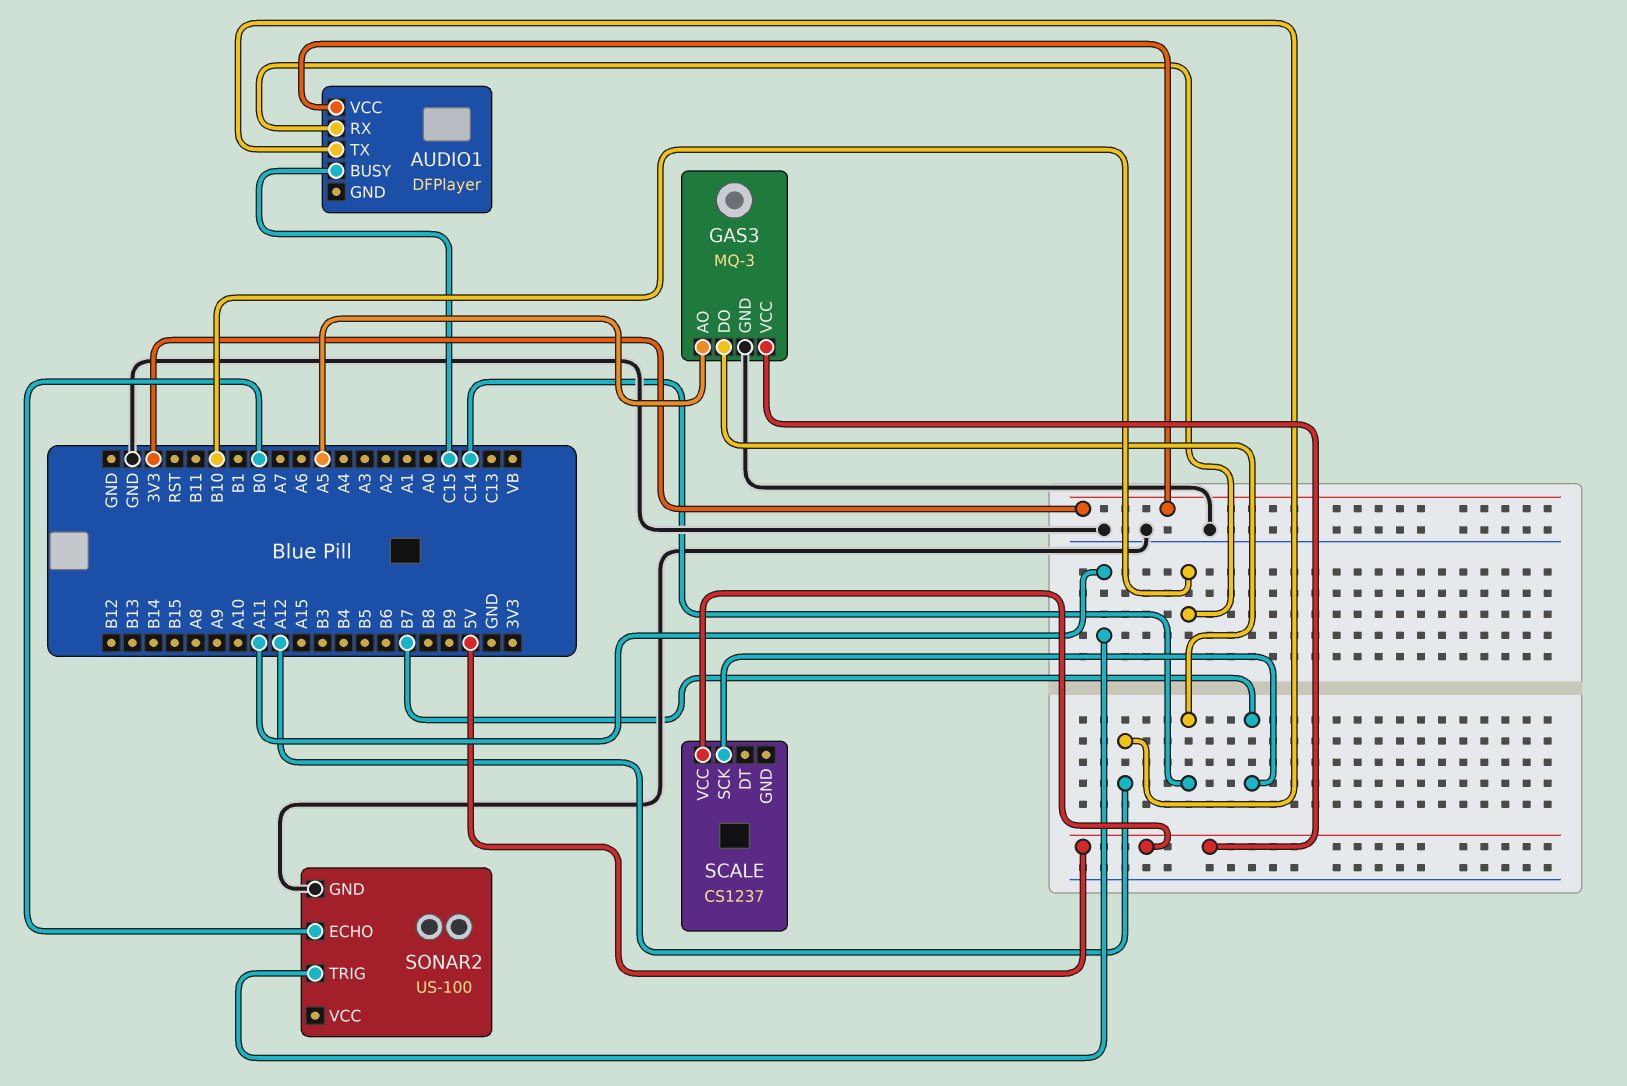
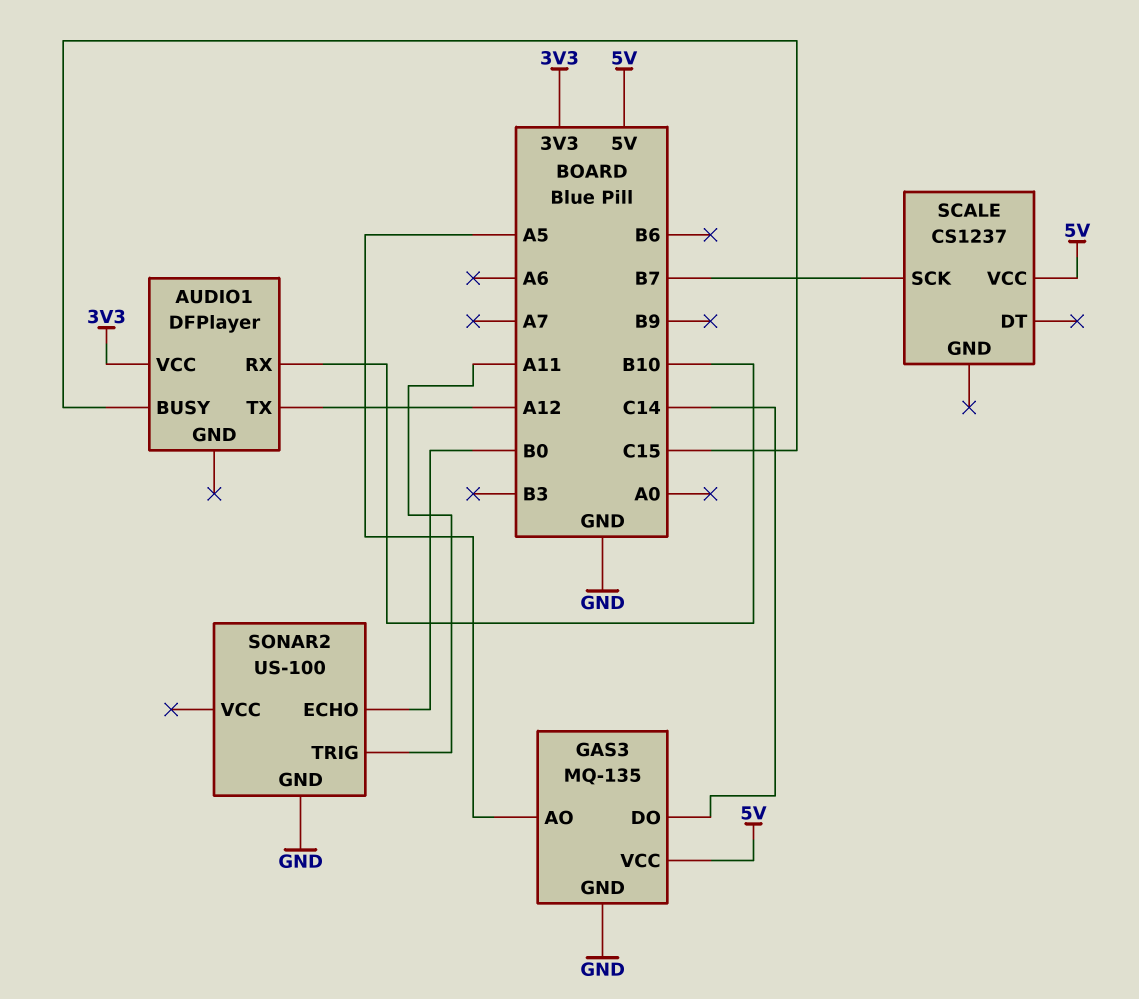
GAS3: MQ-3 -> MQ-135

